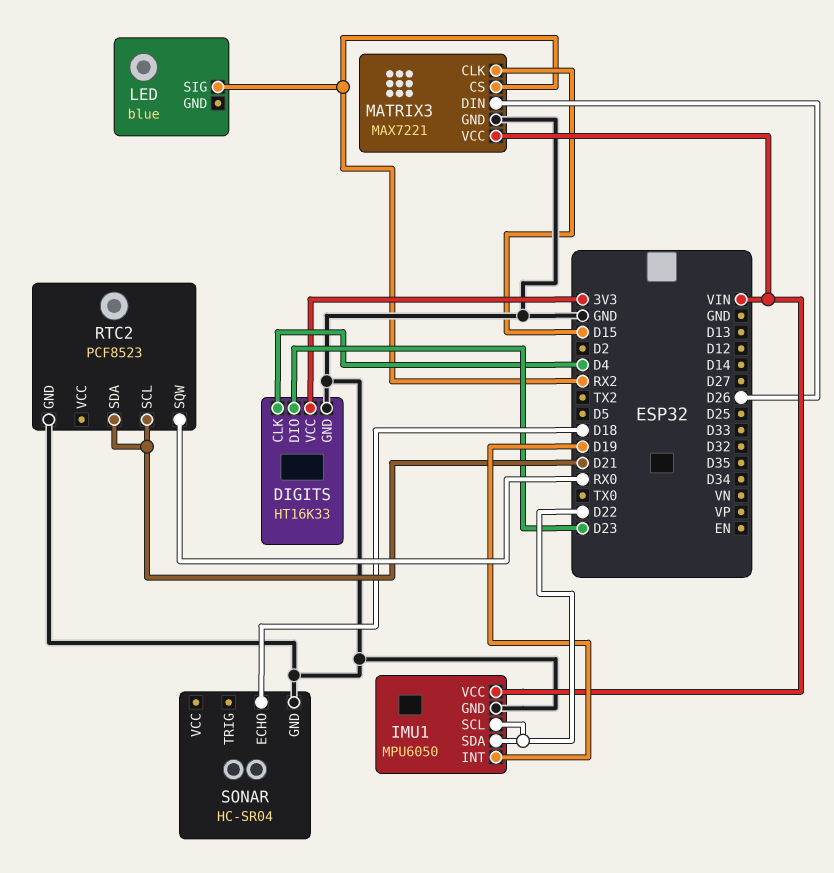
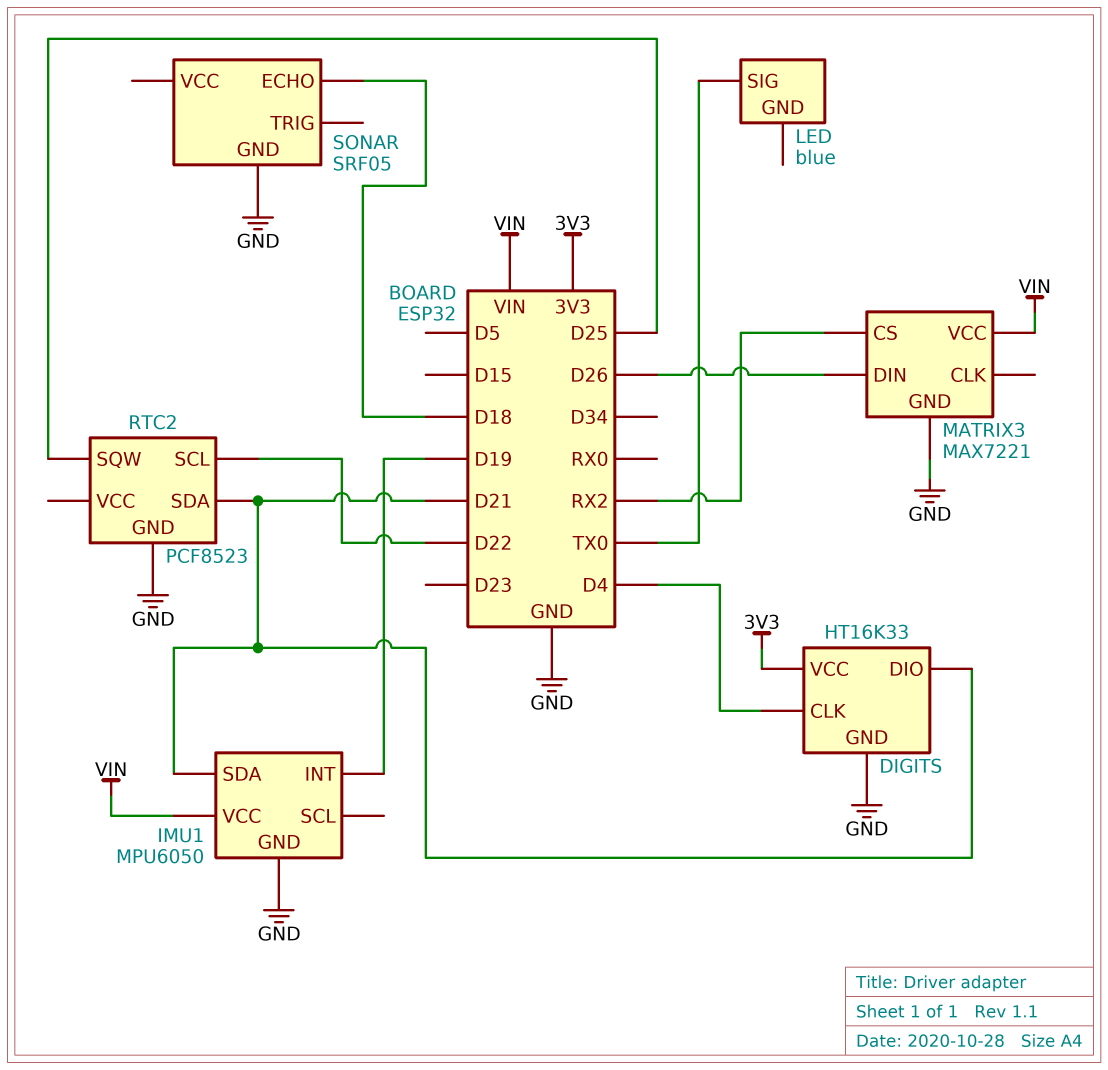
DIGITS pin DIO: D23 -> D21
IMU1 pin SCL: D22 -> none
IMU1 pin SDA: D22 -> D21
LED pin SIG: RX2 -> TX0
MATRIX3 pin CLK: D15 -> none
RTC2 pin SCL: D21 -> D22
RTC2 pin SQW: RX0 -> D25
SONAR: HC-SR04 -> SRF05

